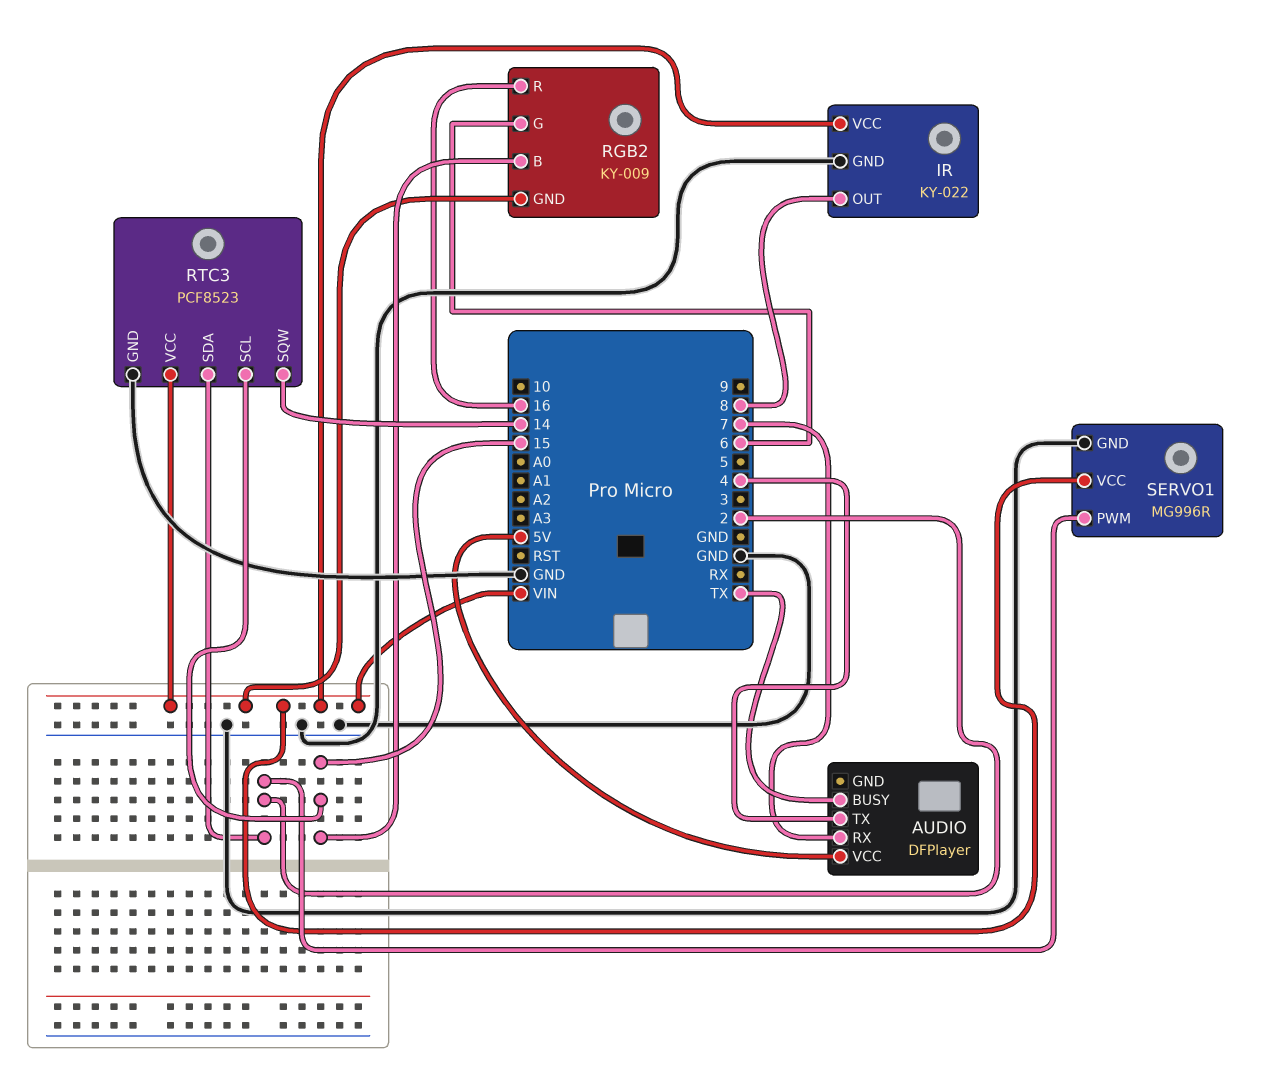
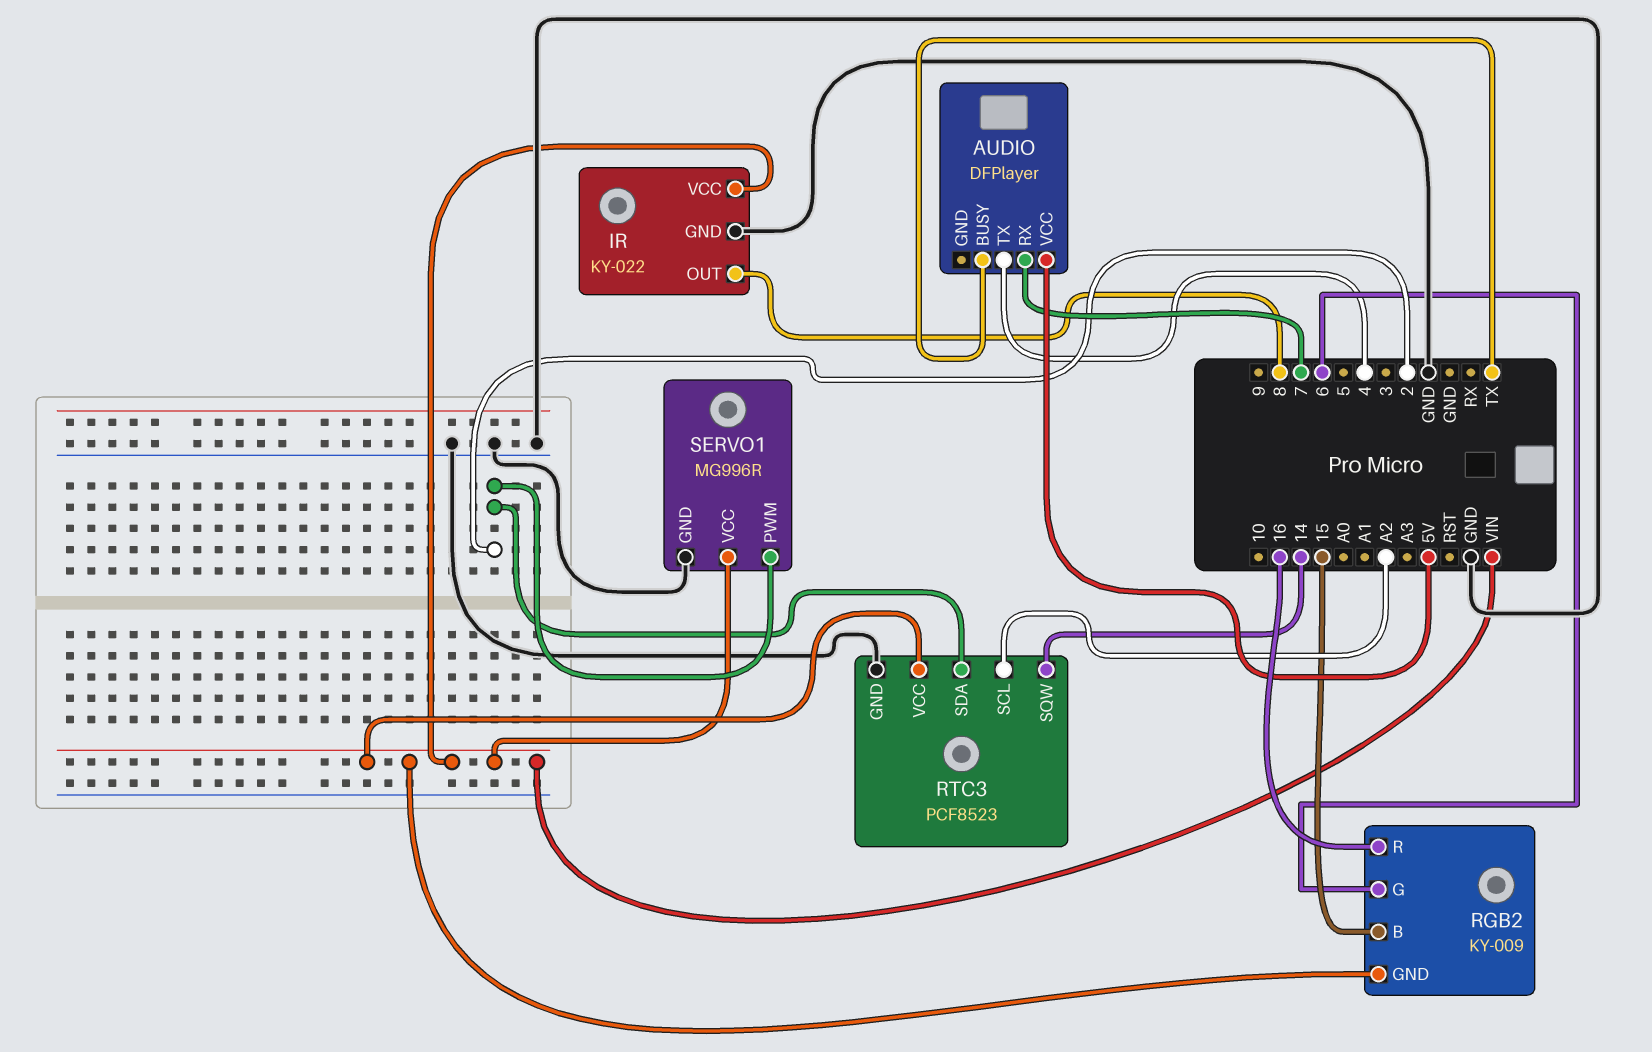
RTC3 pin SCL: 15 -> A2

